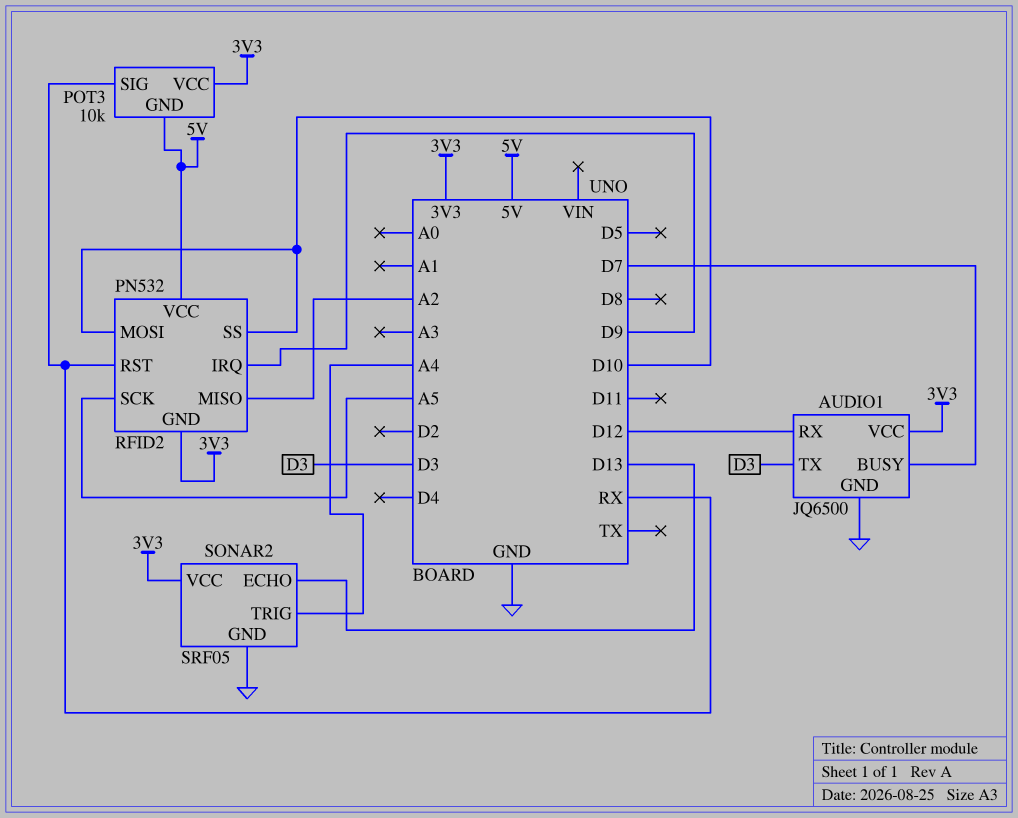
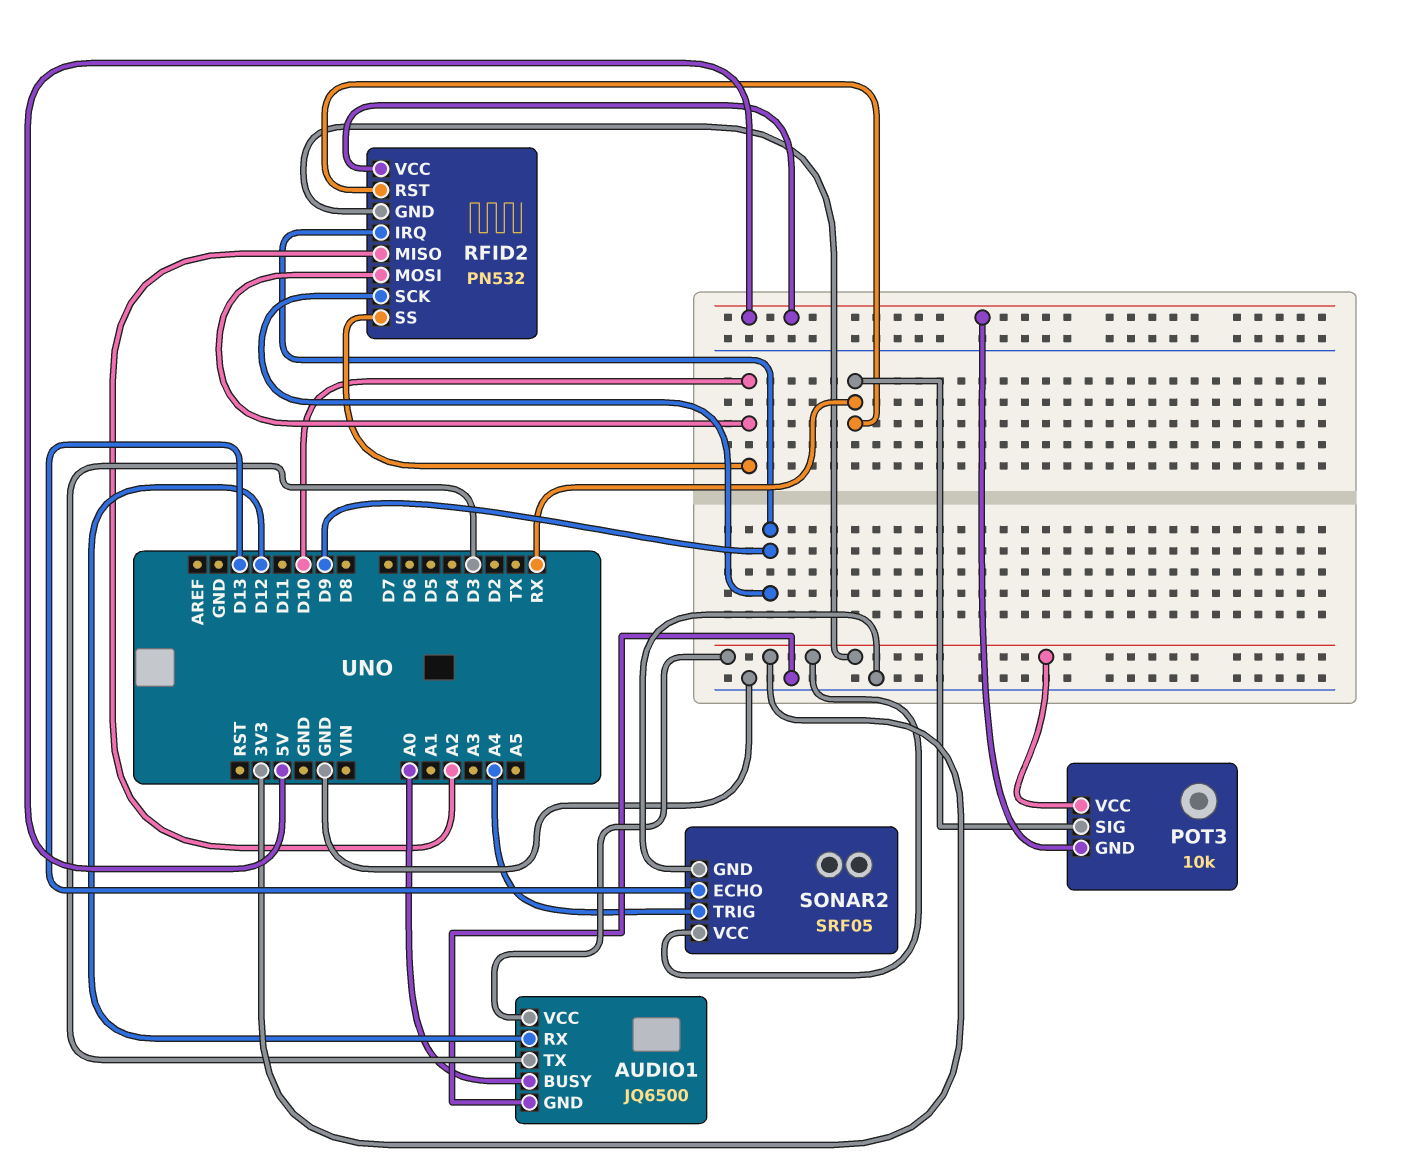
AUDIO1 pin BUSY: D7 -> A0
RFID2 pin SCK: A5 -> D9

